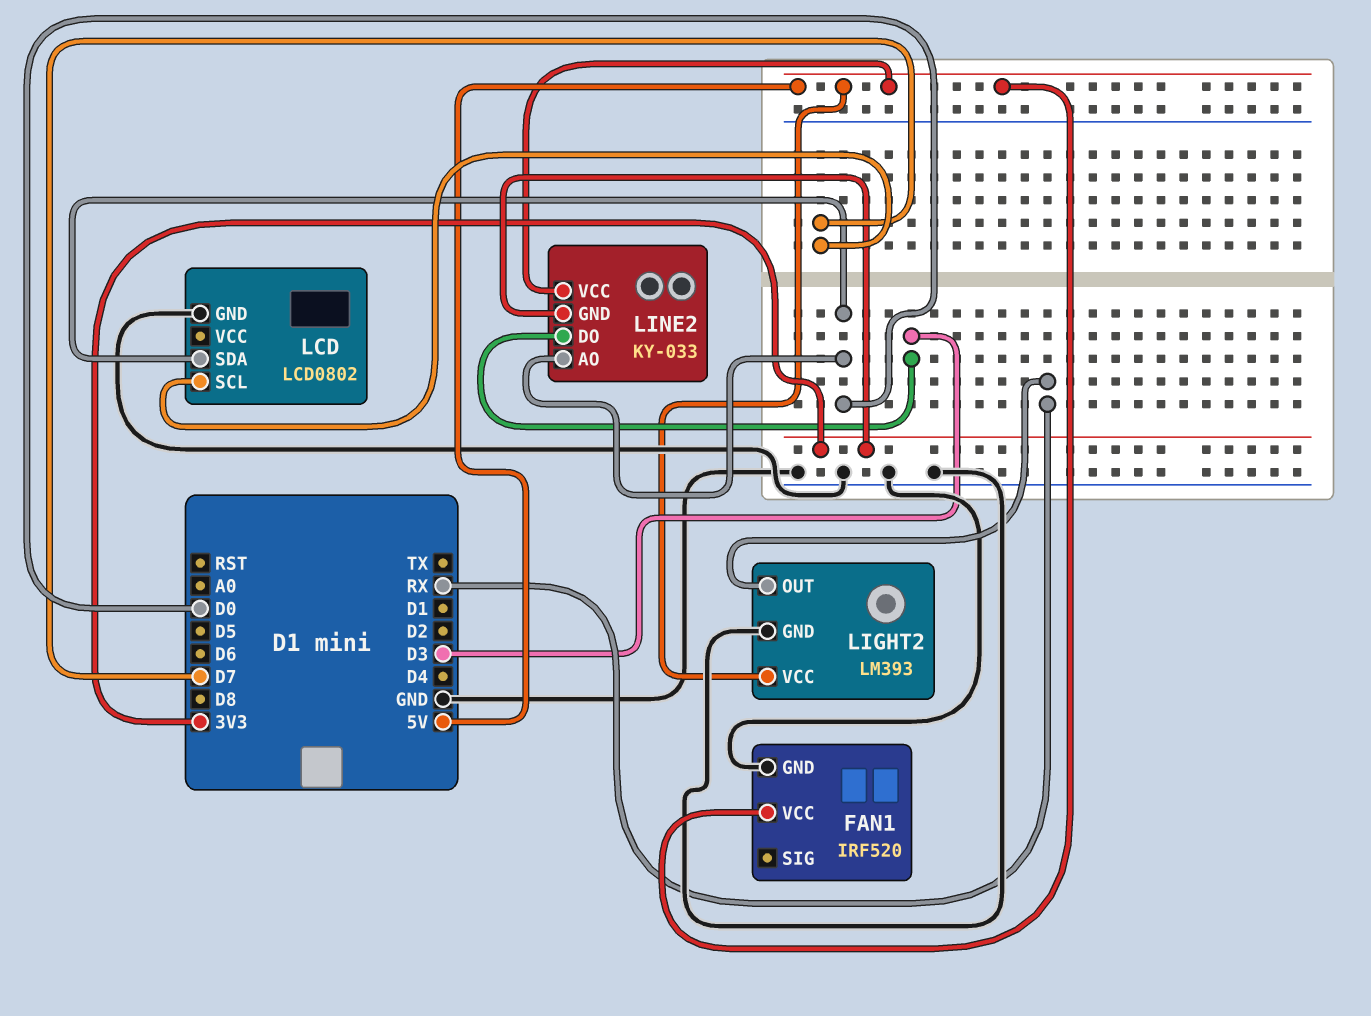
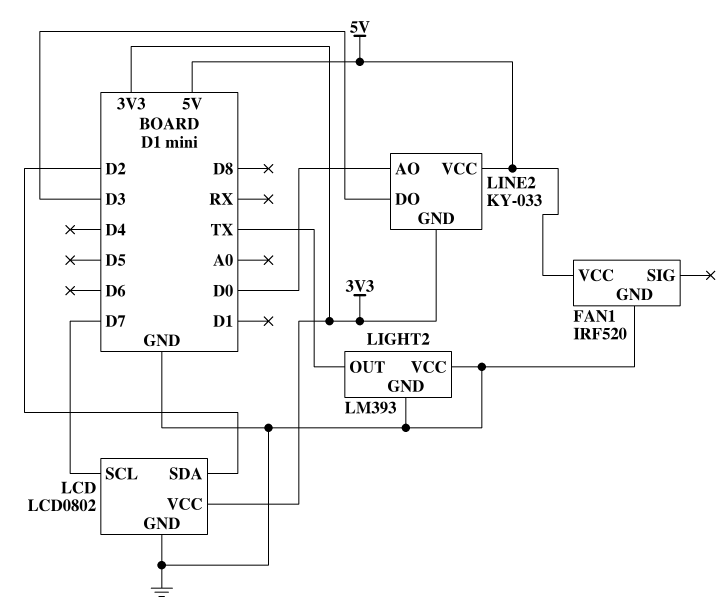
LCD pin SDA: D0 -> D2
LCD pin VCC: none -> 3V3
LIGHT2 pin OUT: RX -> TX
LIGHT2 pin VCC: 5V -> GND

